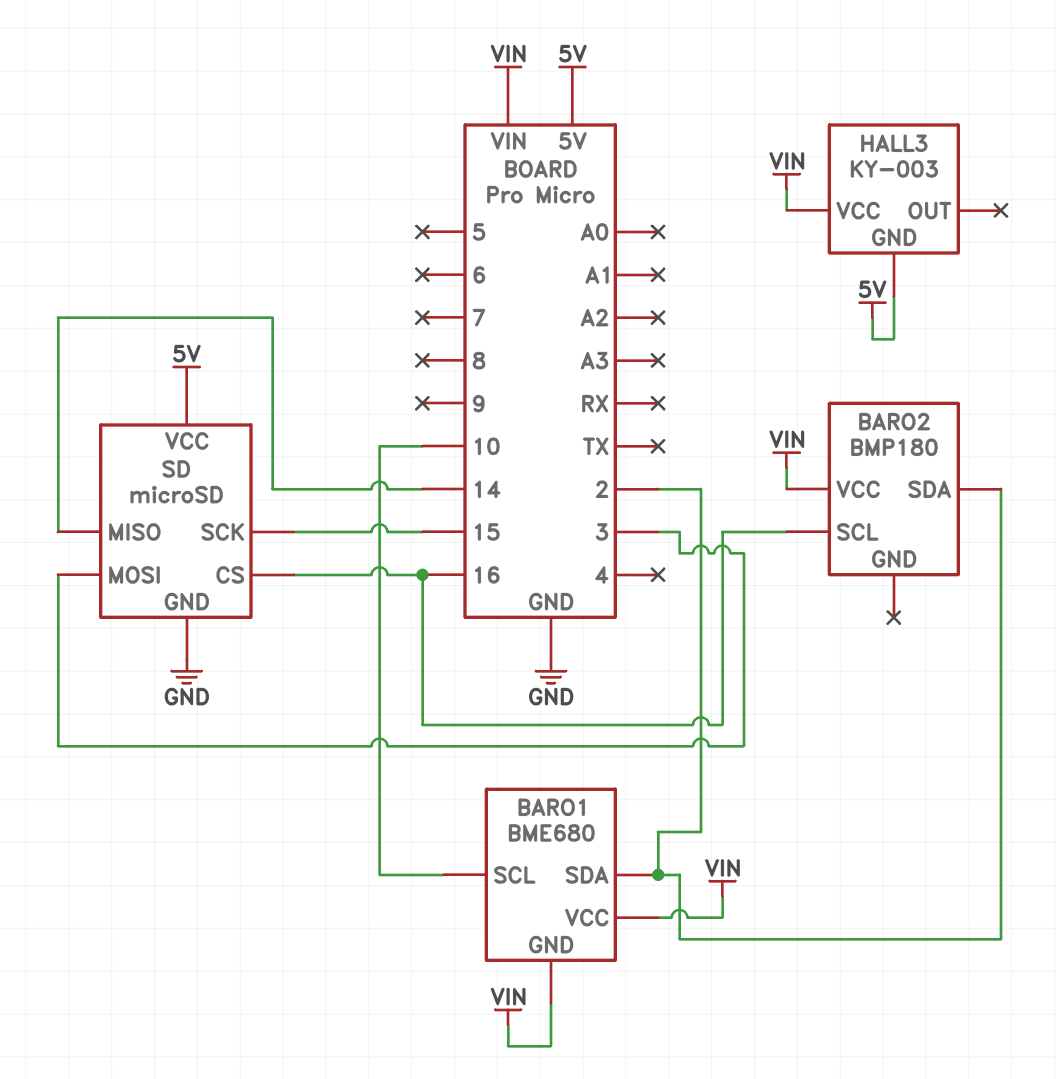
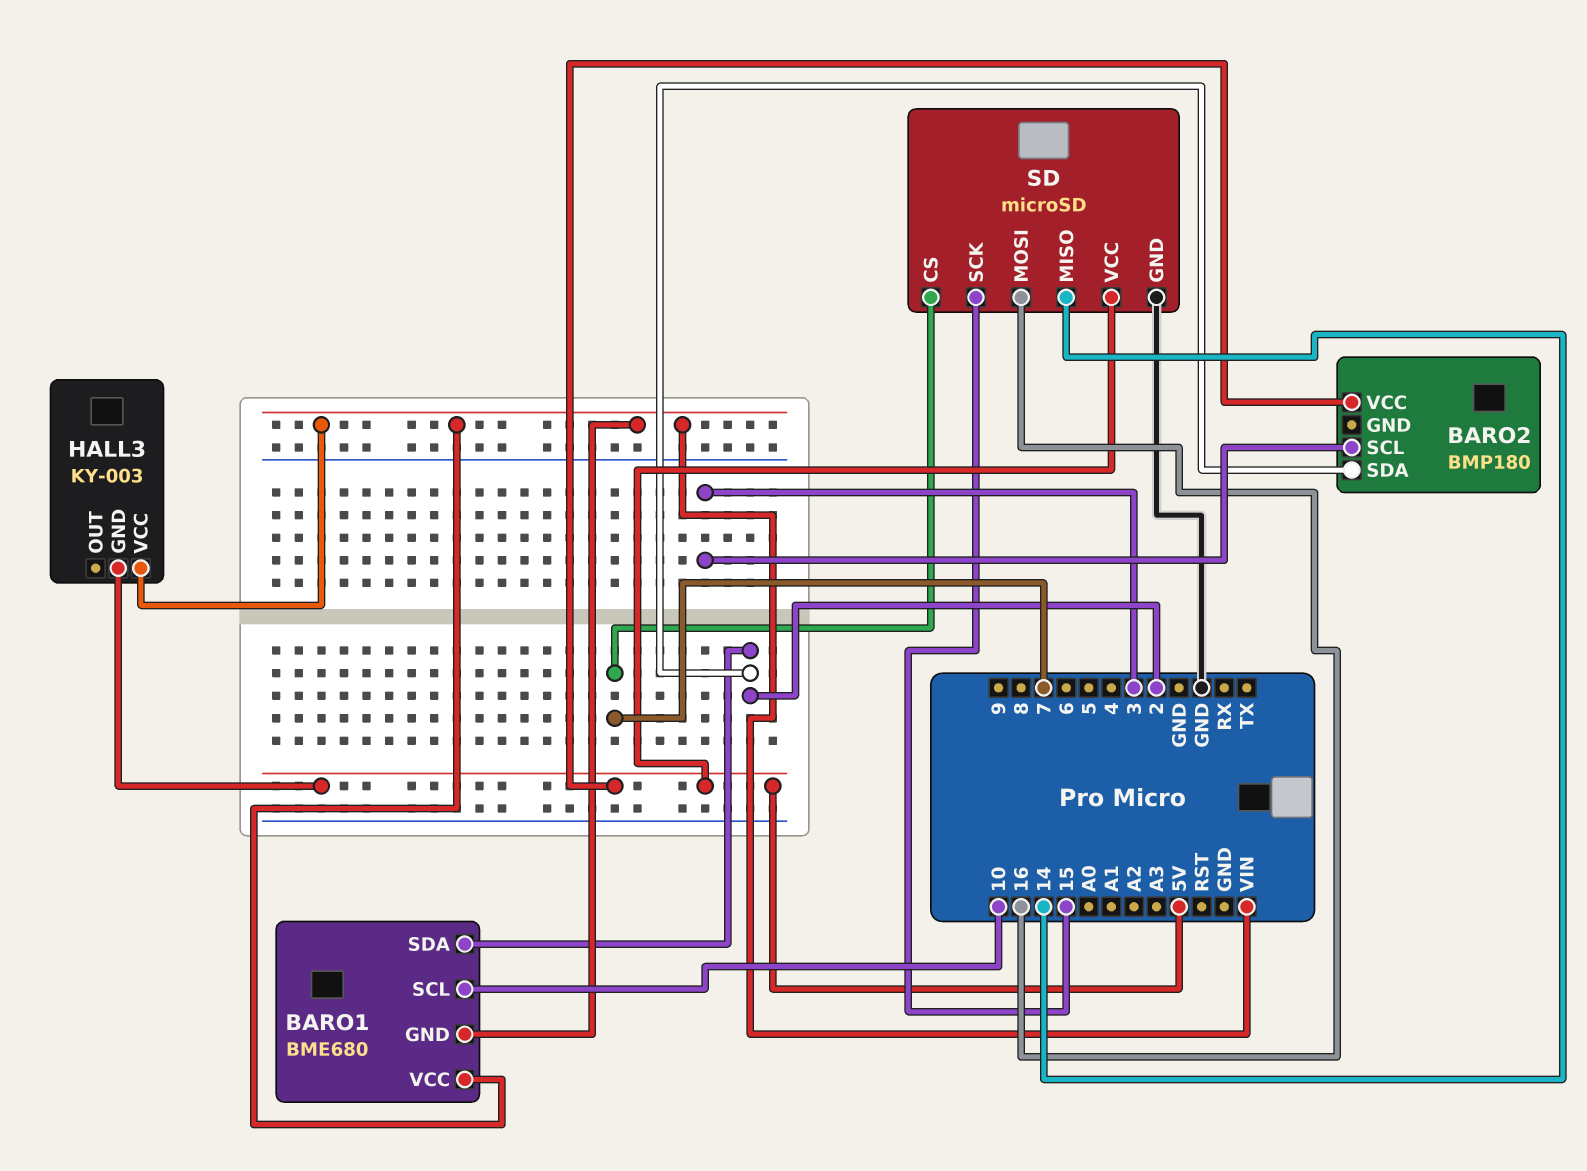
BARO2 pin SCL: 16 -> 3
BARO2 pin VCC: VIN -> 5V
SD pin CS: 16 -> 7
SD pin MOSI: 3 -> 16

